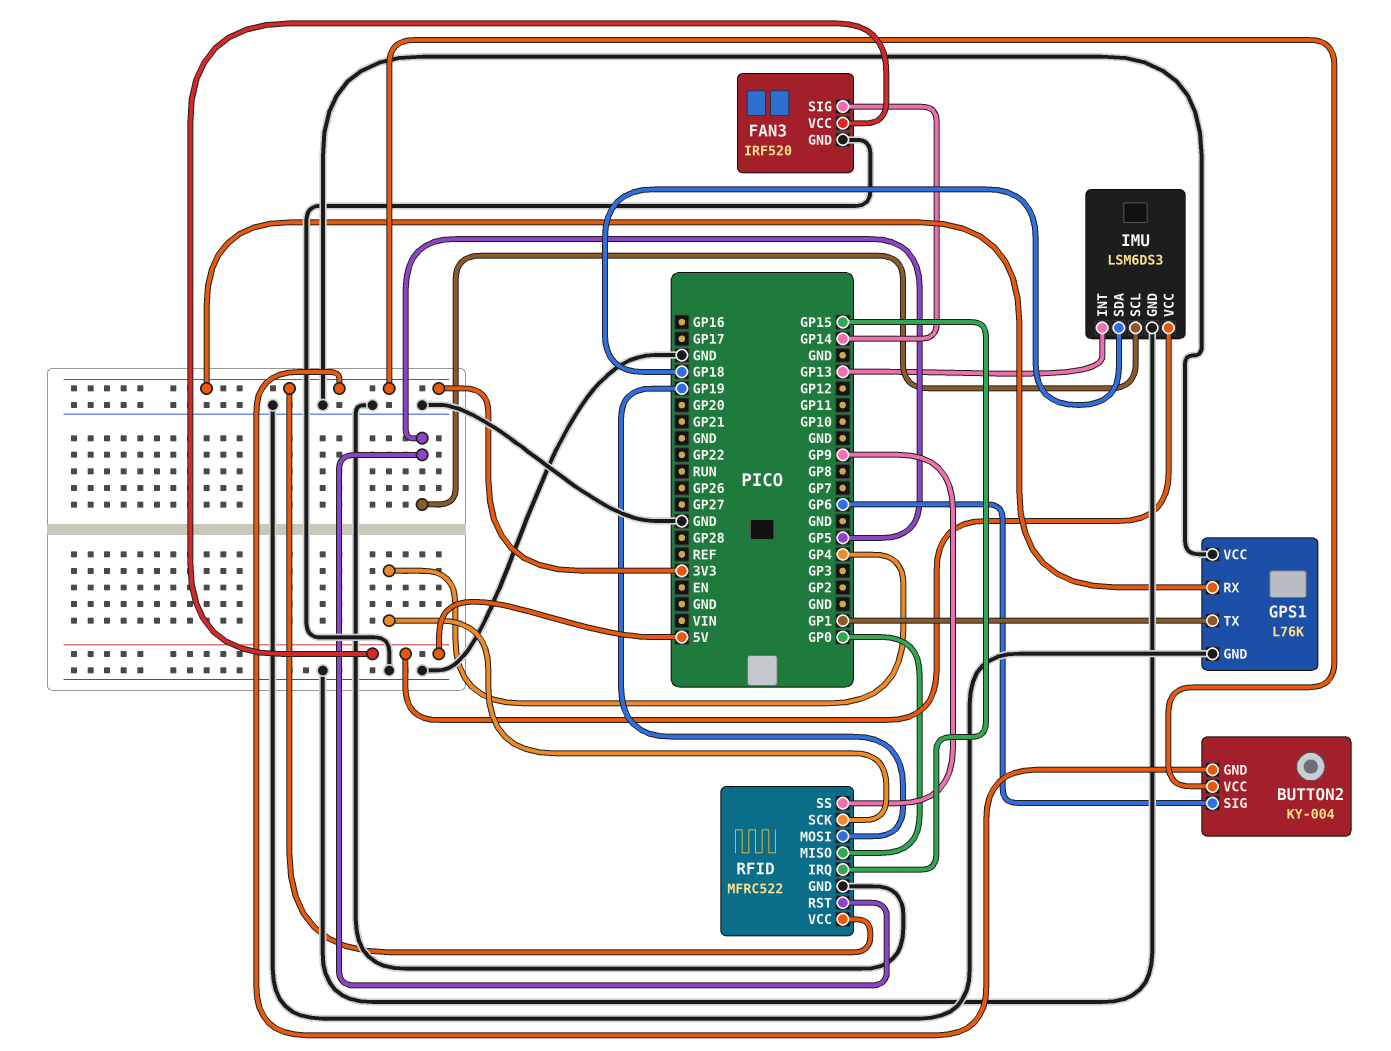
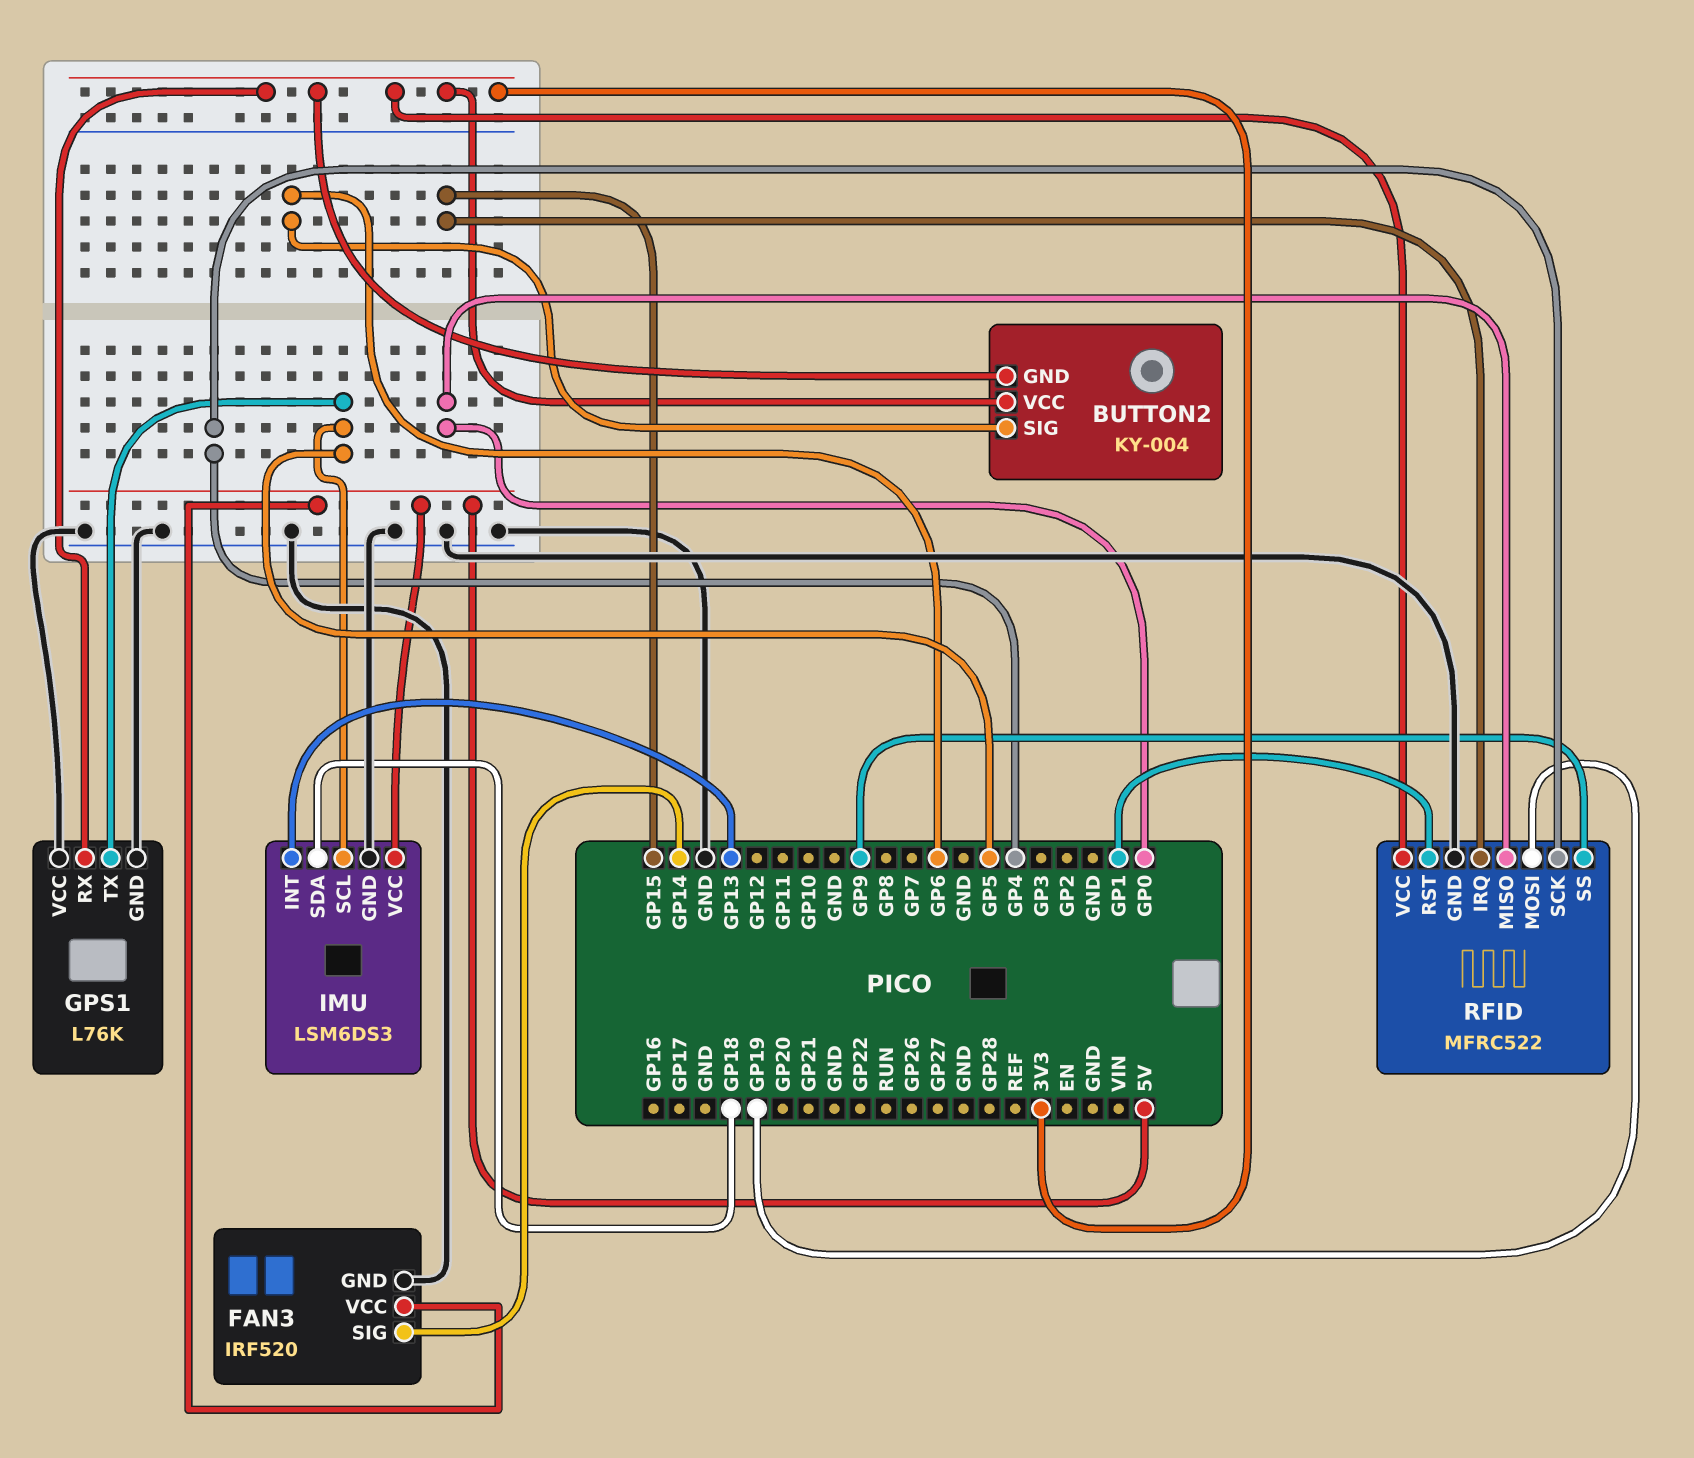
GPS1 pin TX: GP1 -> GP5
RFID pin RST: GP5 -> GP1

